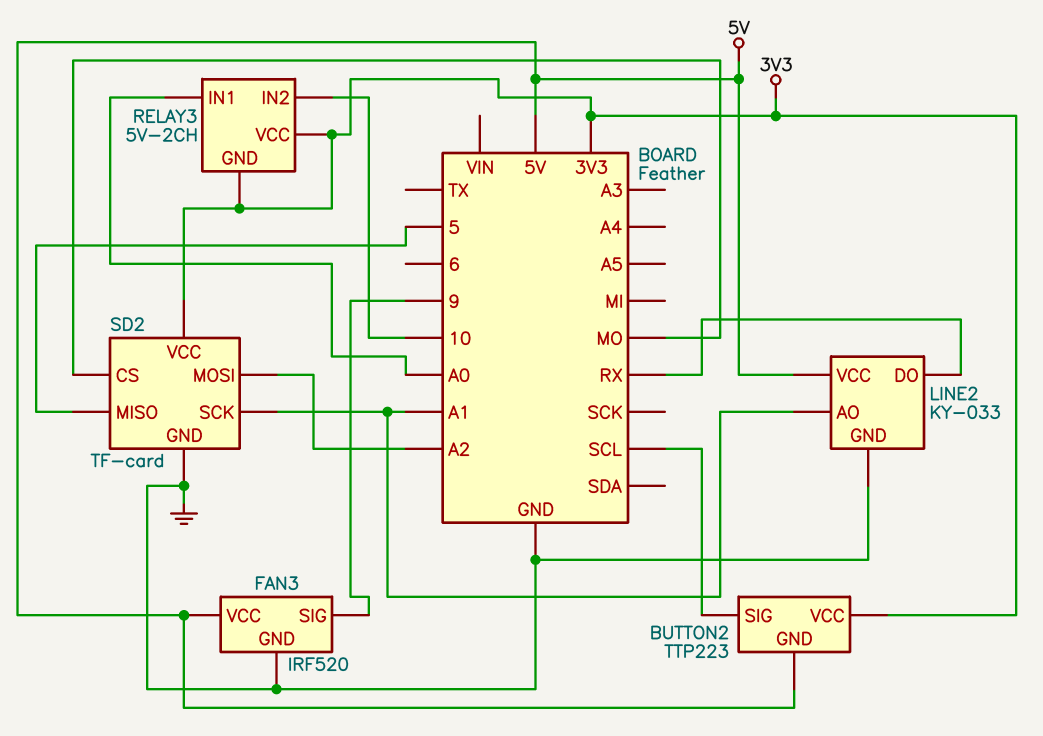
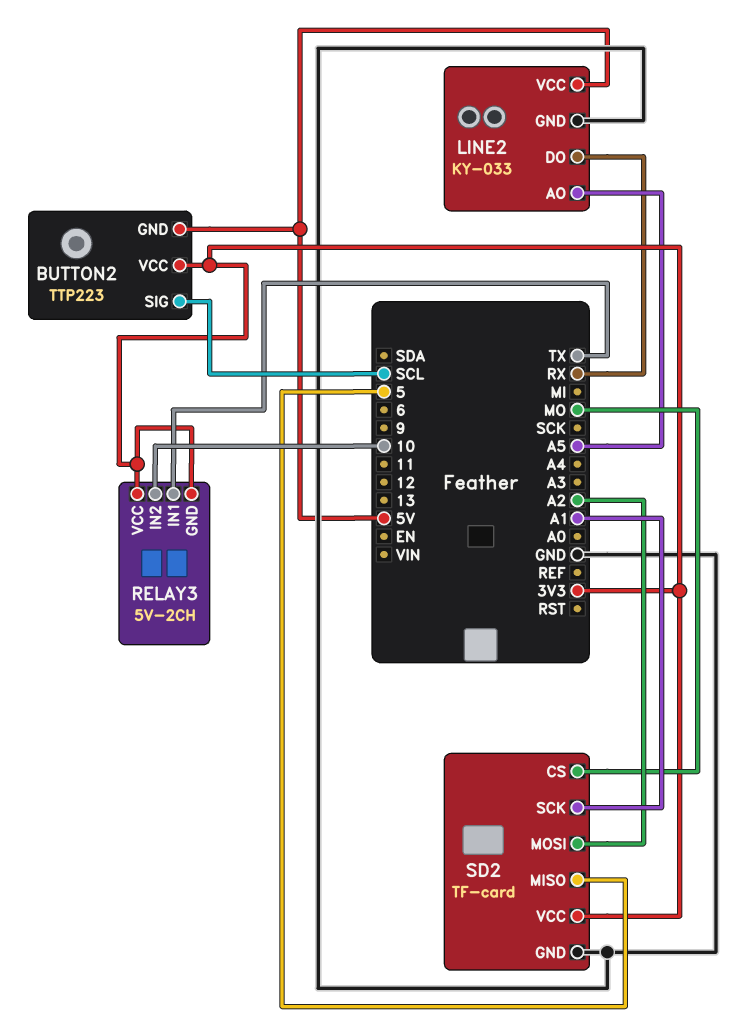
FAN3: IRF520 -> none
FAN3 pin GND: GND -> none
FAN3 pin SIG: 9 -> none
FAN3 pin VCC: 5V -> none
LINE2 pin AO: A1 -> A5
RELAY3 pin IN1: A0 -> TX

